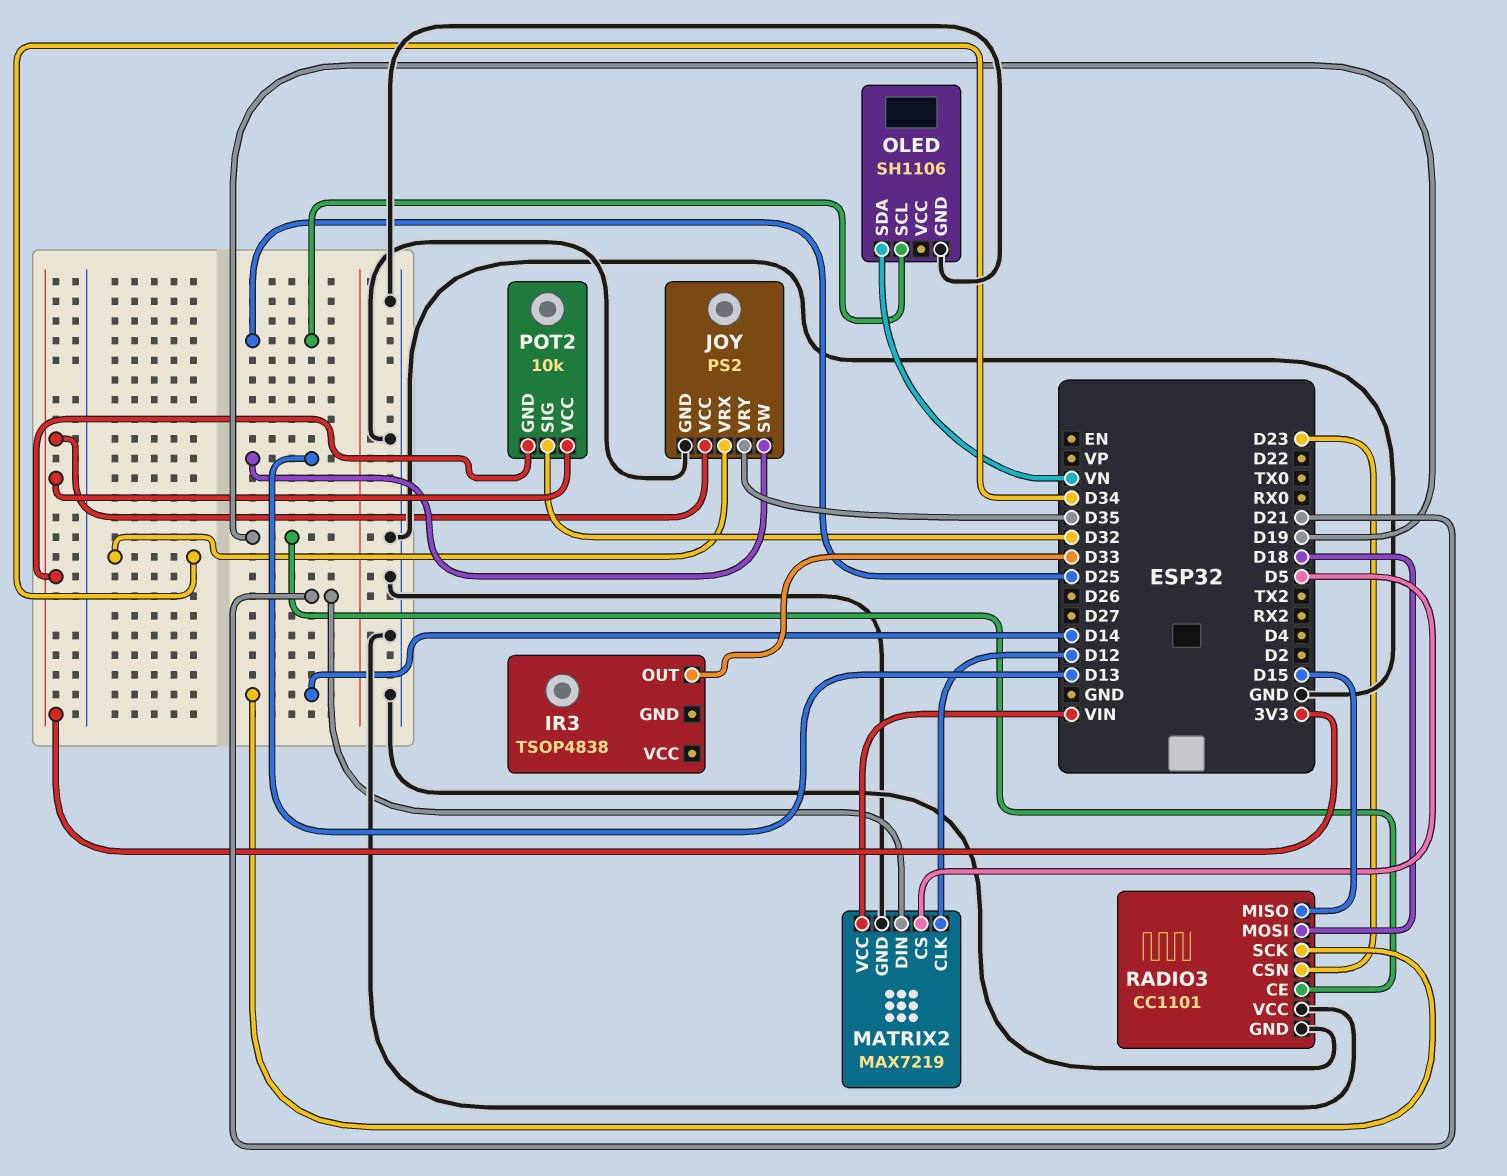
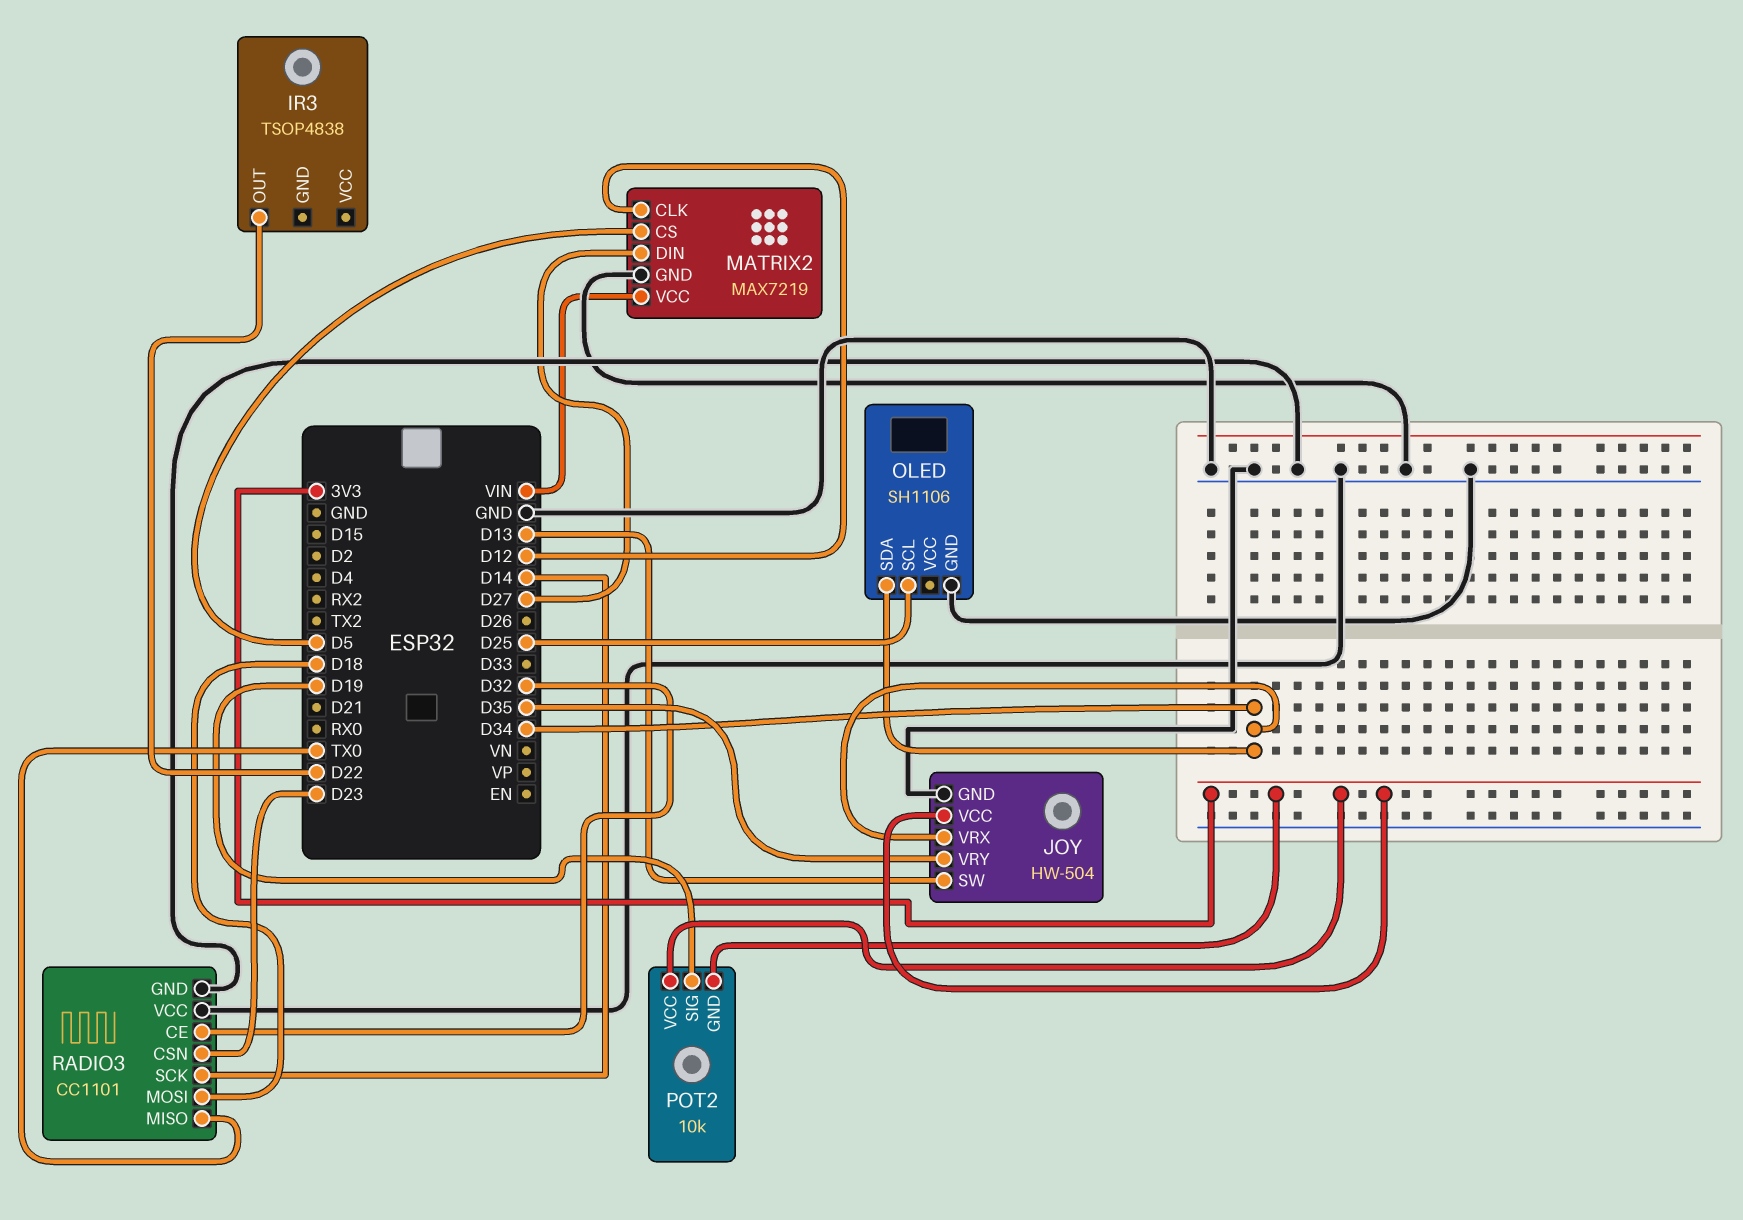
IR3 pin OUT: D33 -> D22
JOY: PS2 -> HW-504
MATRIX2 pin DIN: D21 -> D27
OLED pin SDA: VN -> D34
POT2 pin SIG: D32 -> D19
RADIO3 pin CE: D19 -> D32
RADIO3 pin MISO: D15 -> TX0

